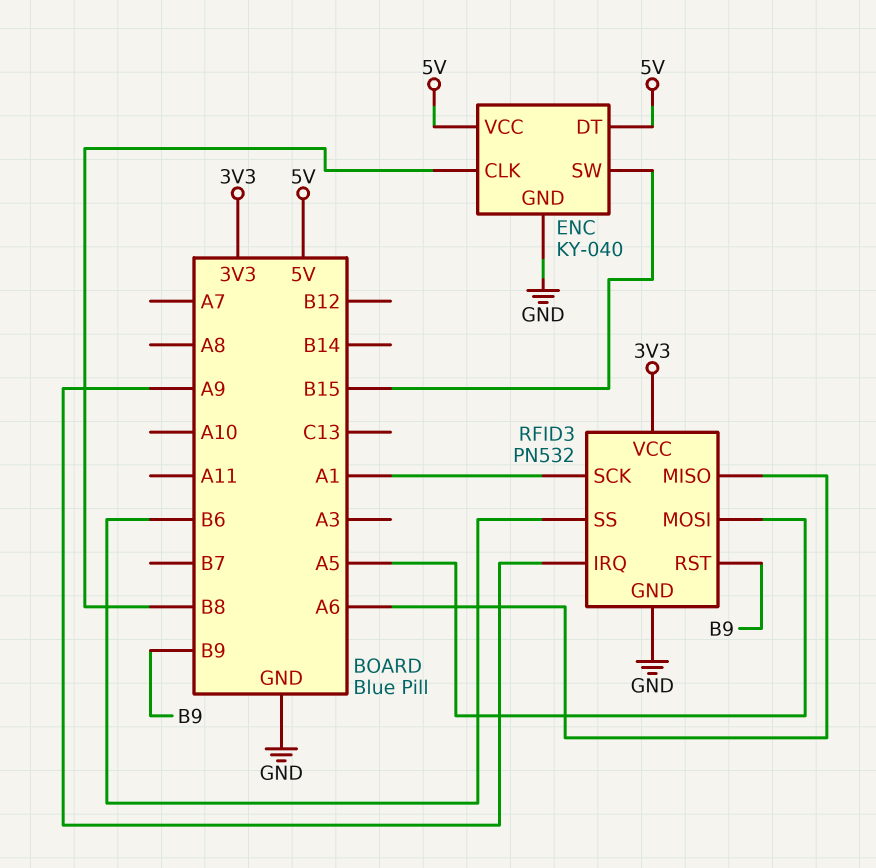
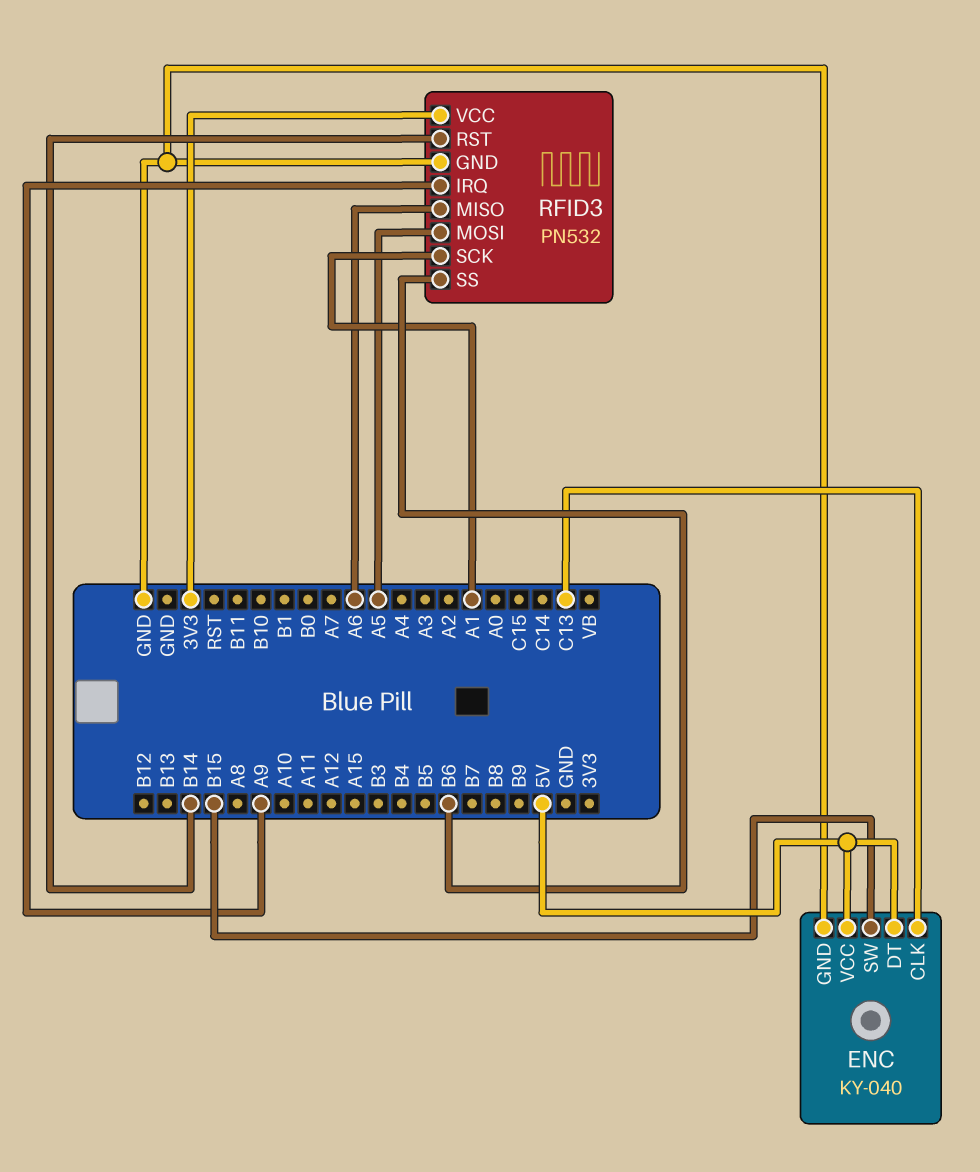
ENC pin CLK: B8 -> C13
RFID3 pin RST: B9 -> B14

